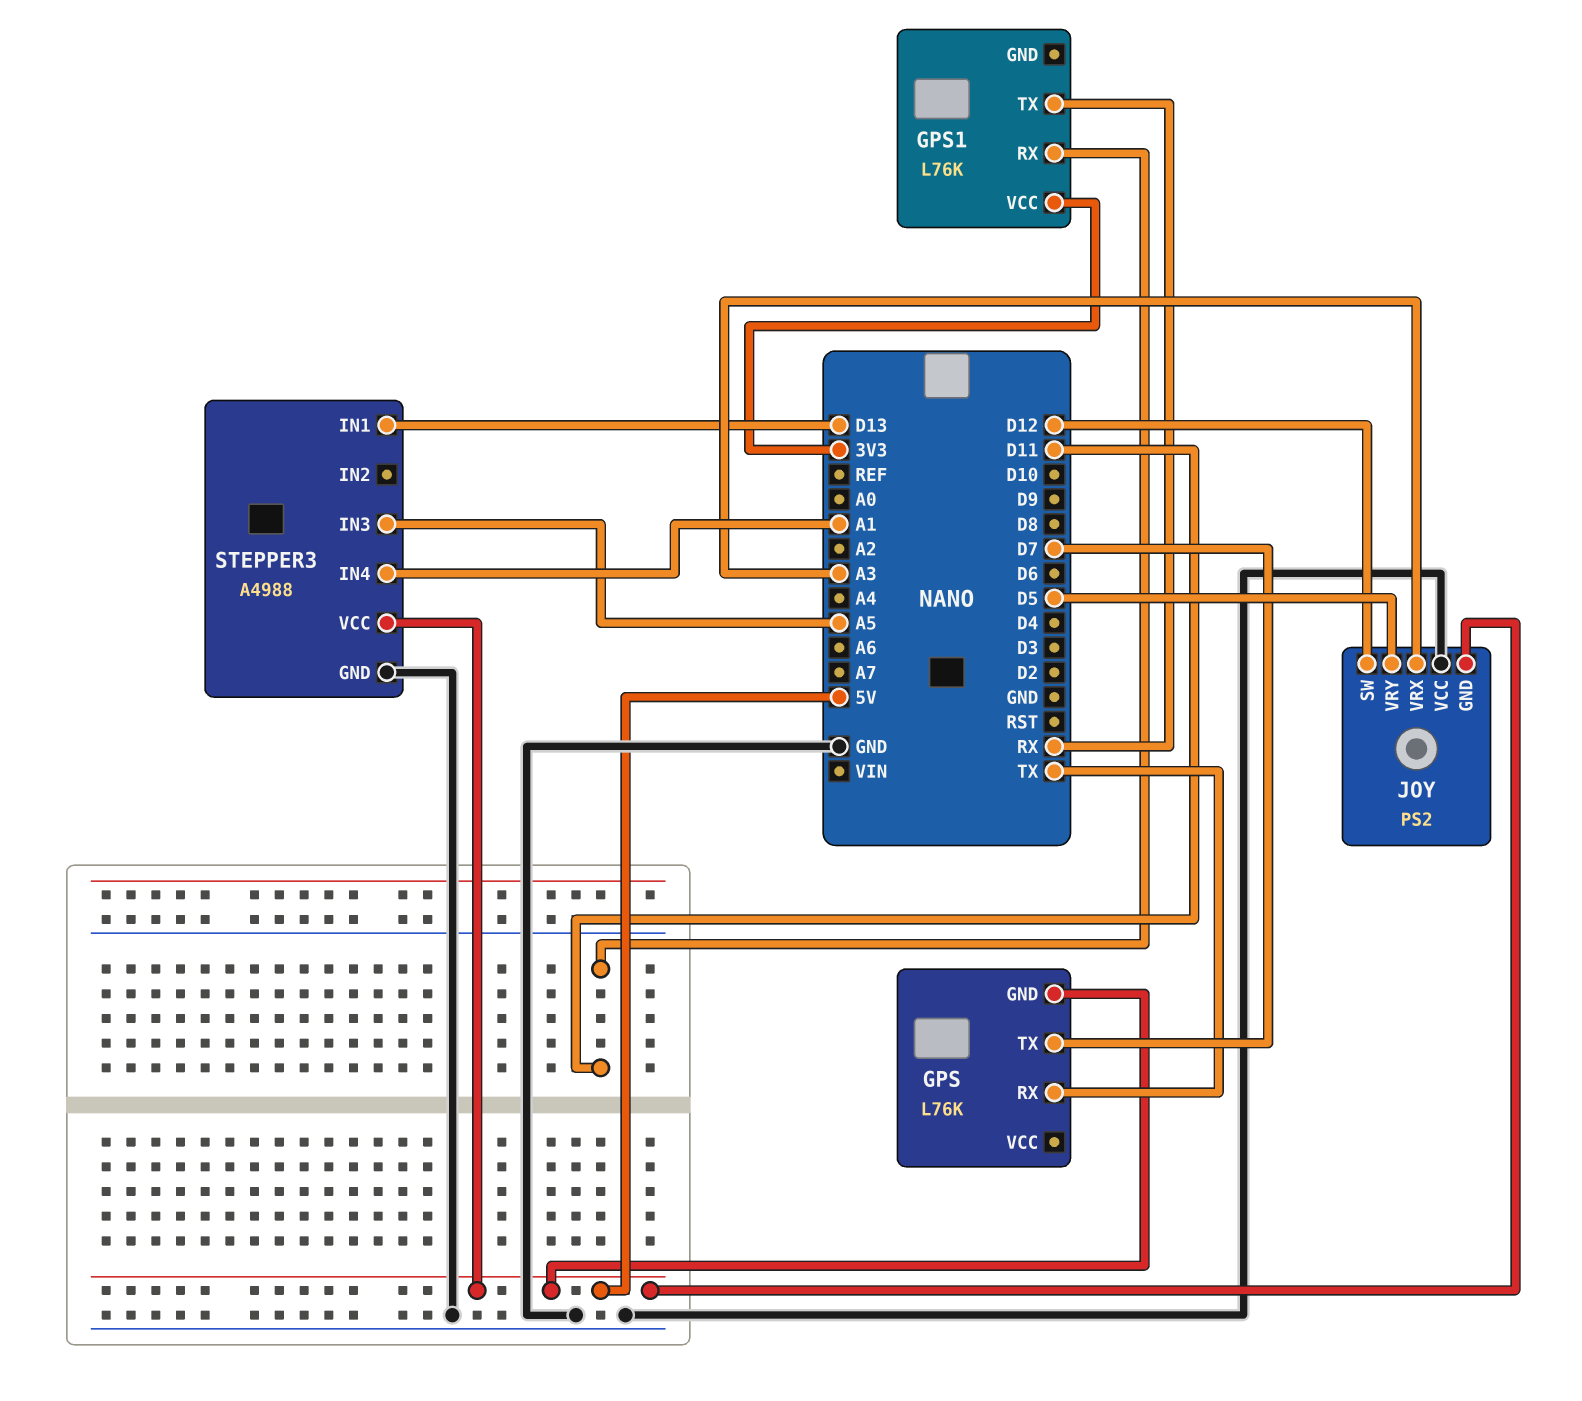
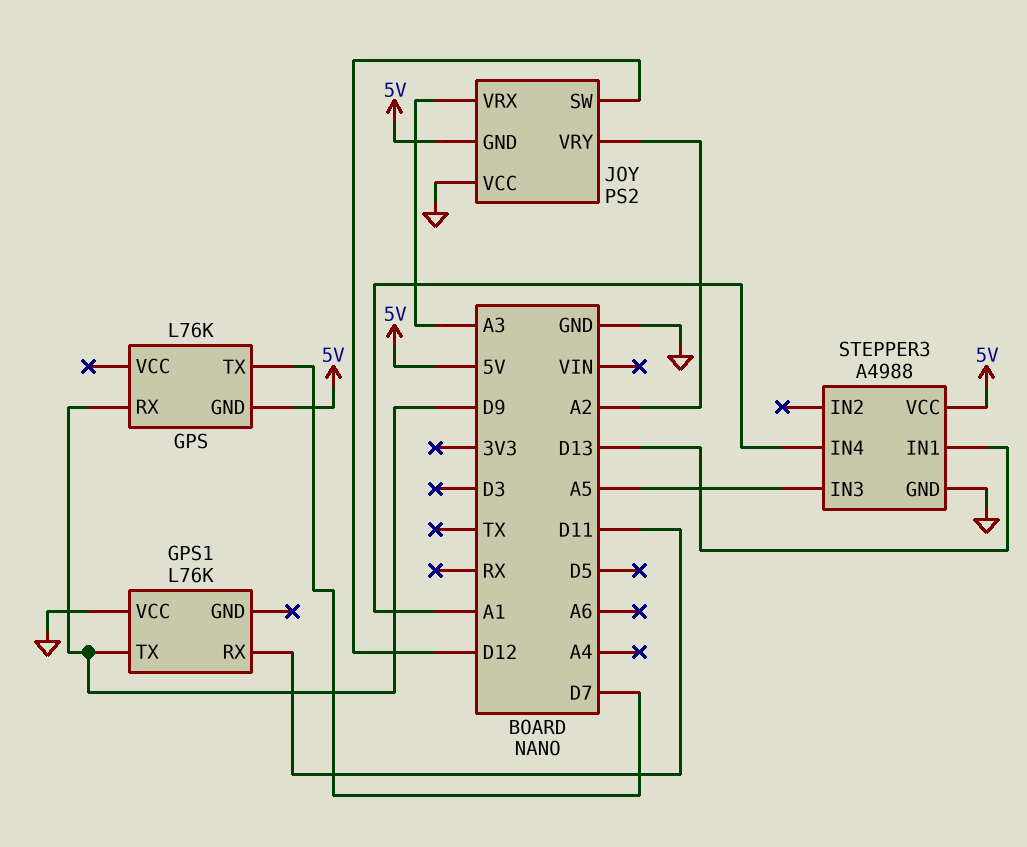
GPS pin RX: TX -> D9
GPS1 pin TX: RX -> D9
GPS1 pin VCC: 3V3 -> GND
JOY pin VRY: D5 -> A2

